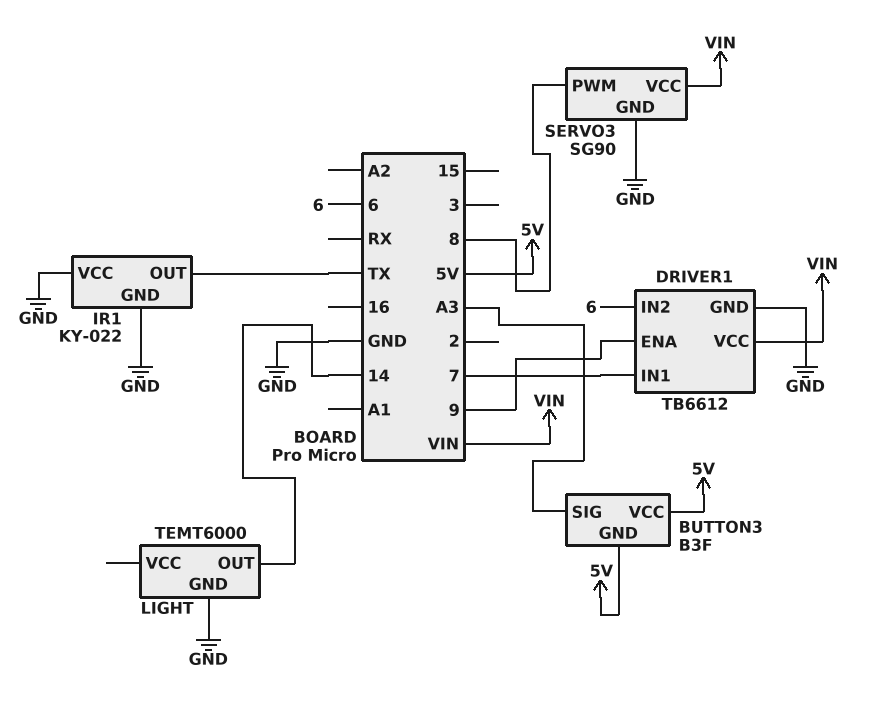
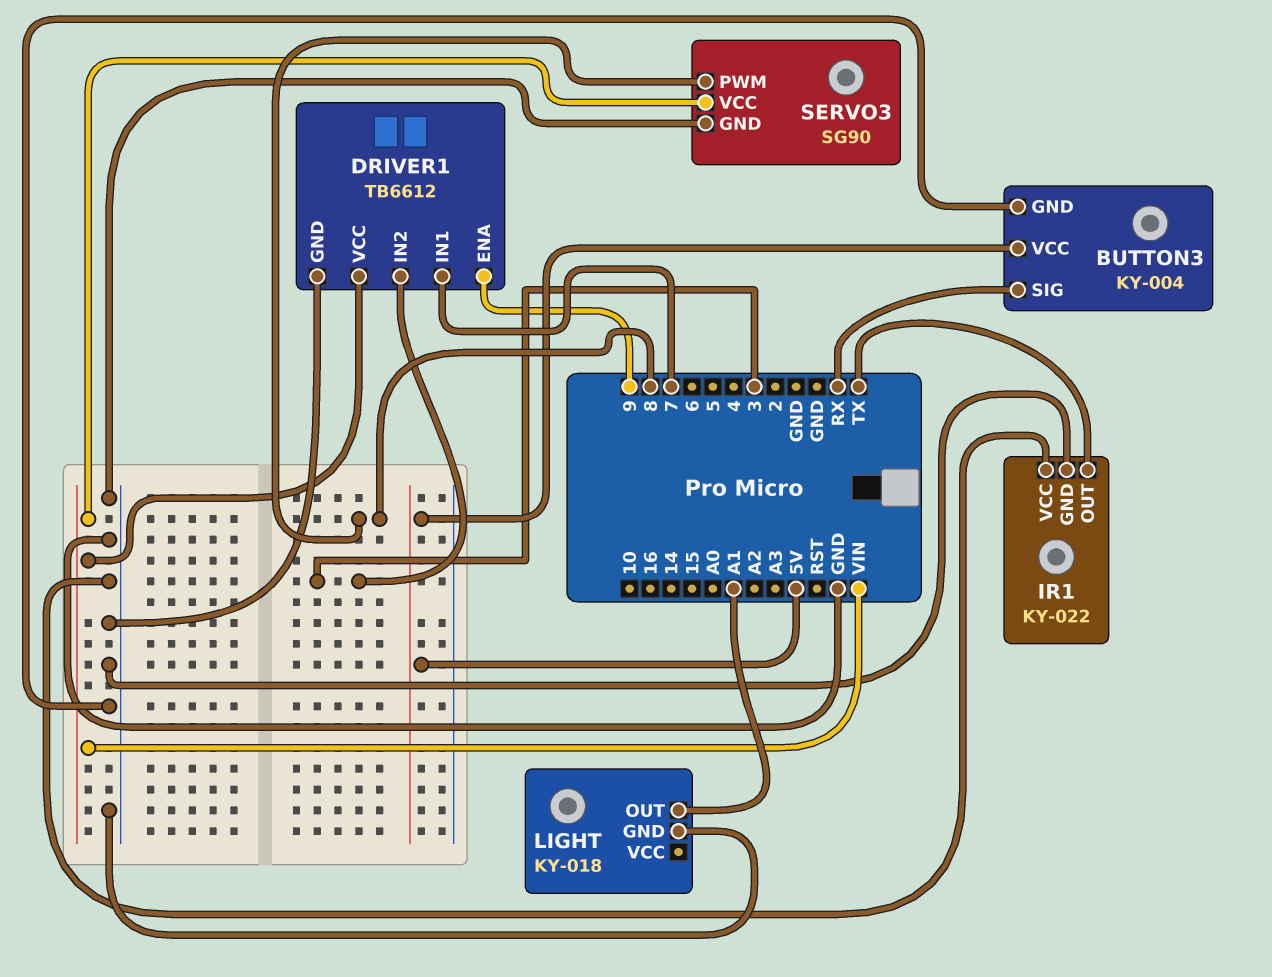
BUTTON3: B3F -> KY-004
BUTTON3 pin GND: 5V -> GND
BUTTON3 pin SIG: A3 -> RX
DRIVER1 pin IN2: 6 -> 3
LIGHT: TEMT6000 -> KY-018
LIGHT pin OUT: 14 -> A1

